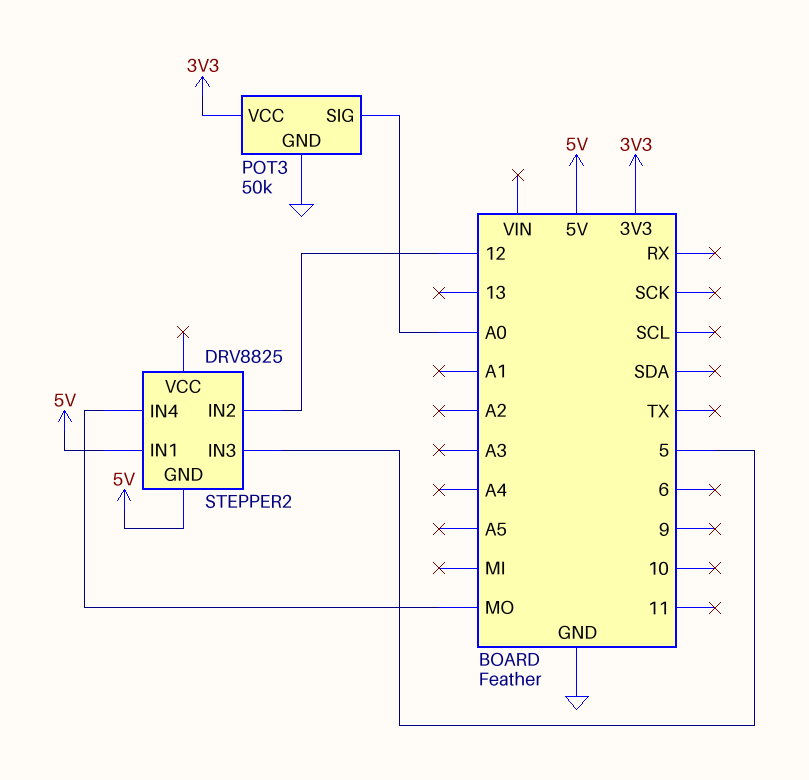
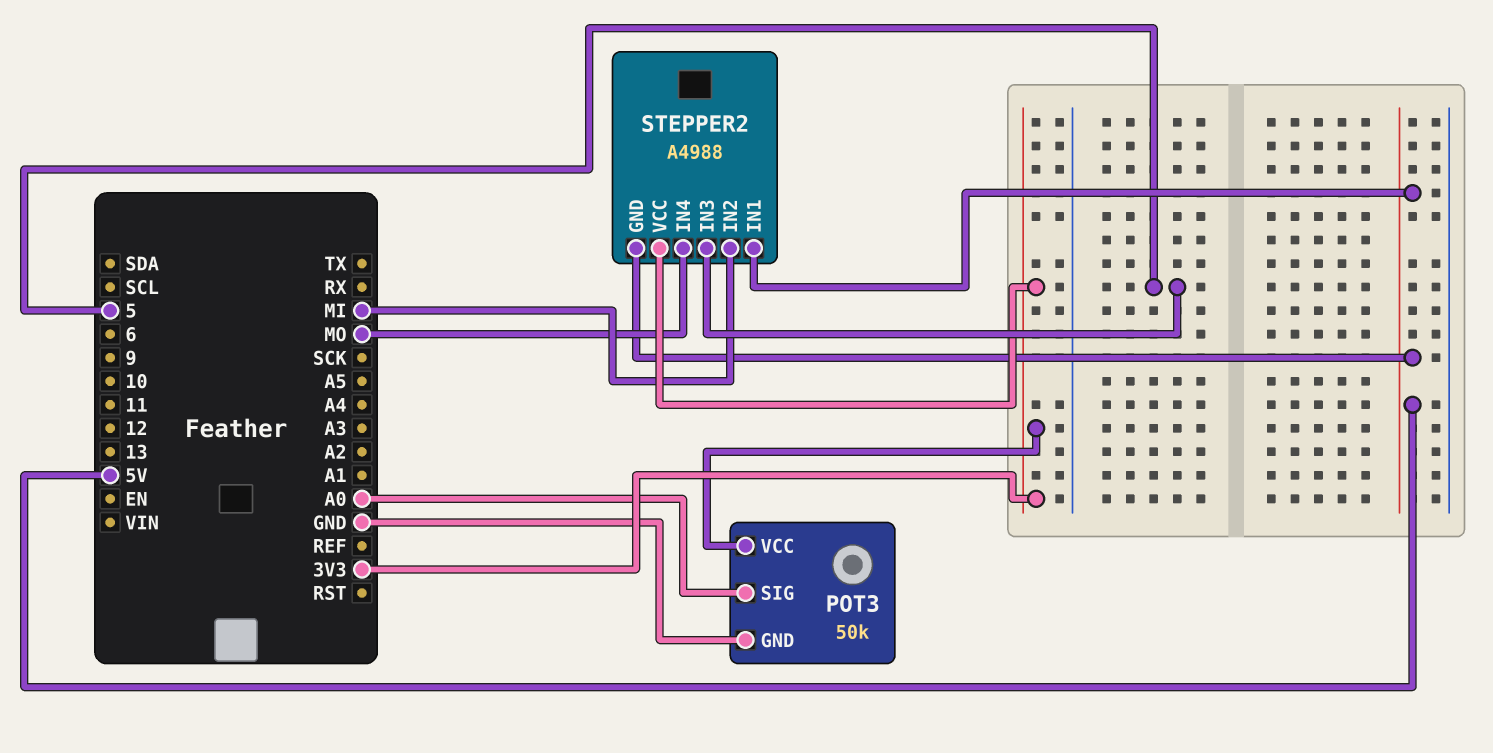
STEPPER2: DRV8825 -> A4988
STEPPER2 pin IN2: 12 -> MI
STEPPER2 pin VCC: none -> 3V3

